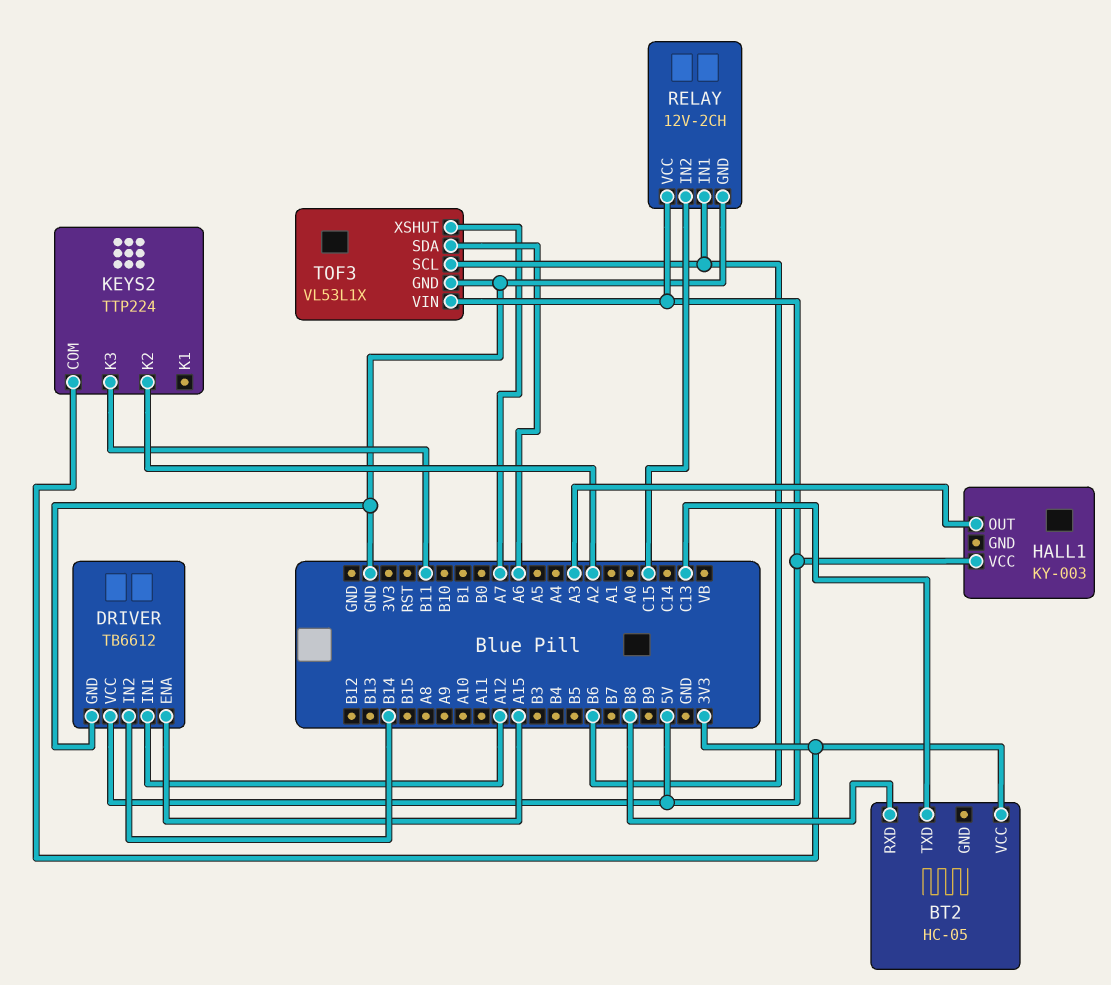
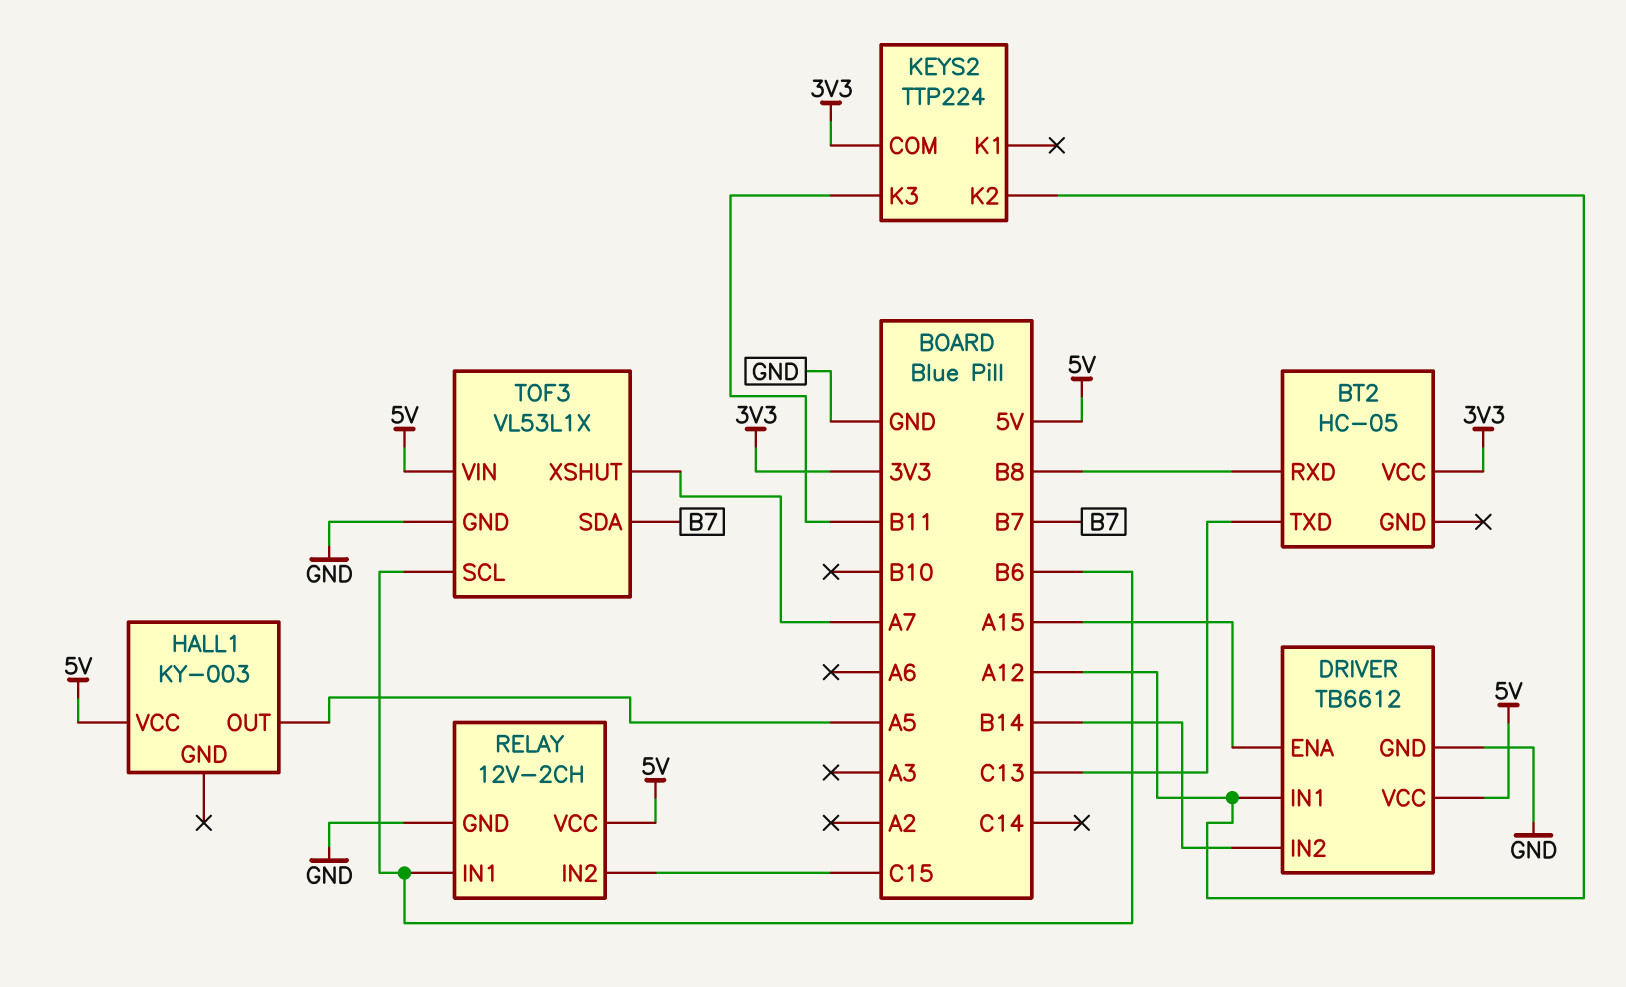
HALL1 pin OUT: A3 -> A5
KEYS2 pin K2: A2 -> A12
TOF3 pin SDA: A6 -> B7

